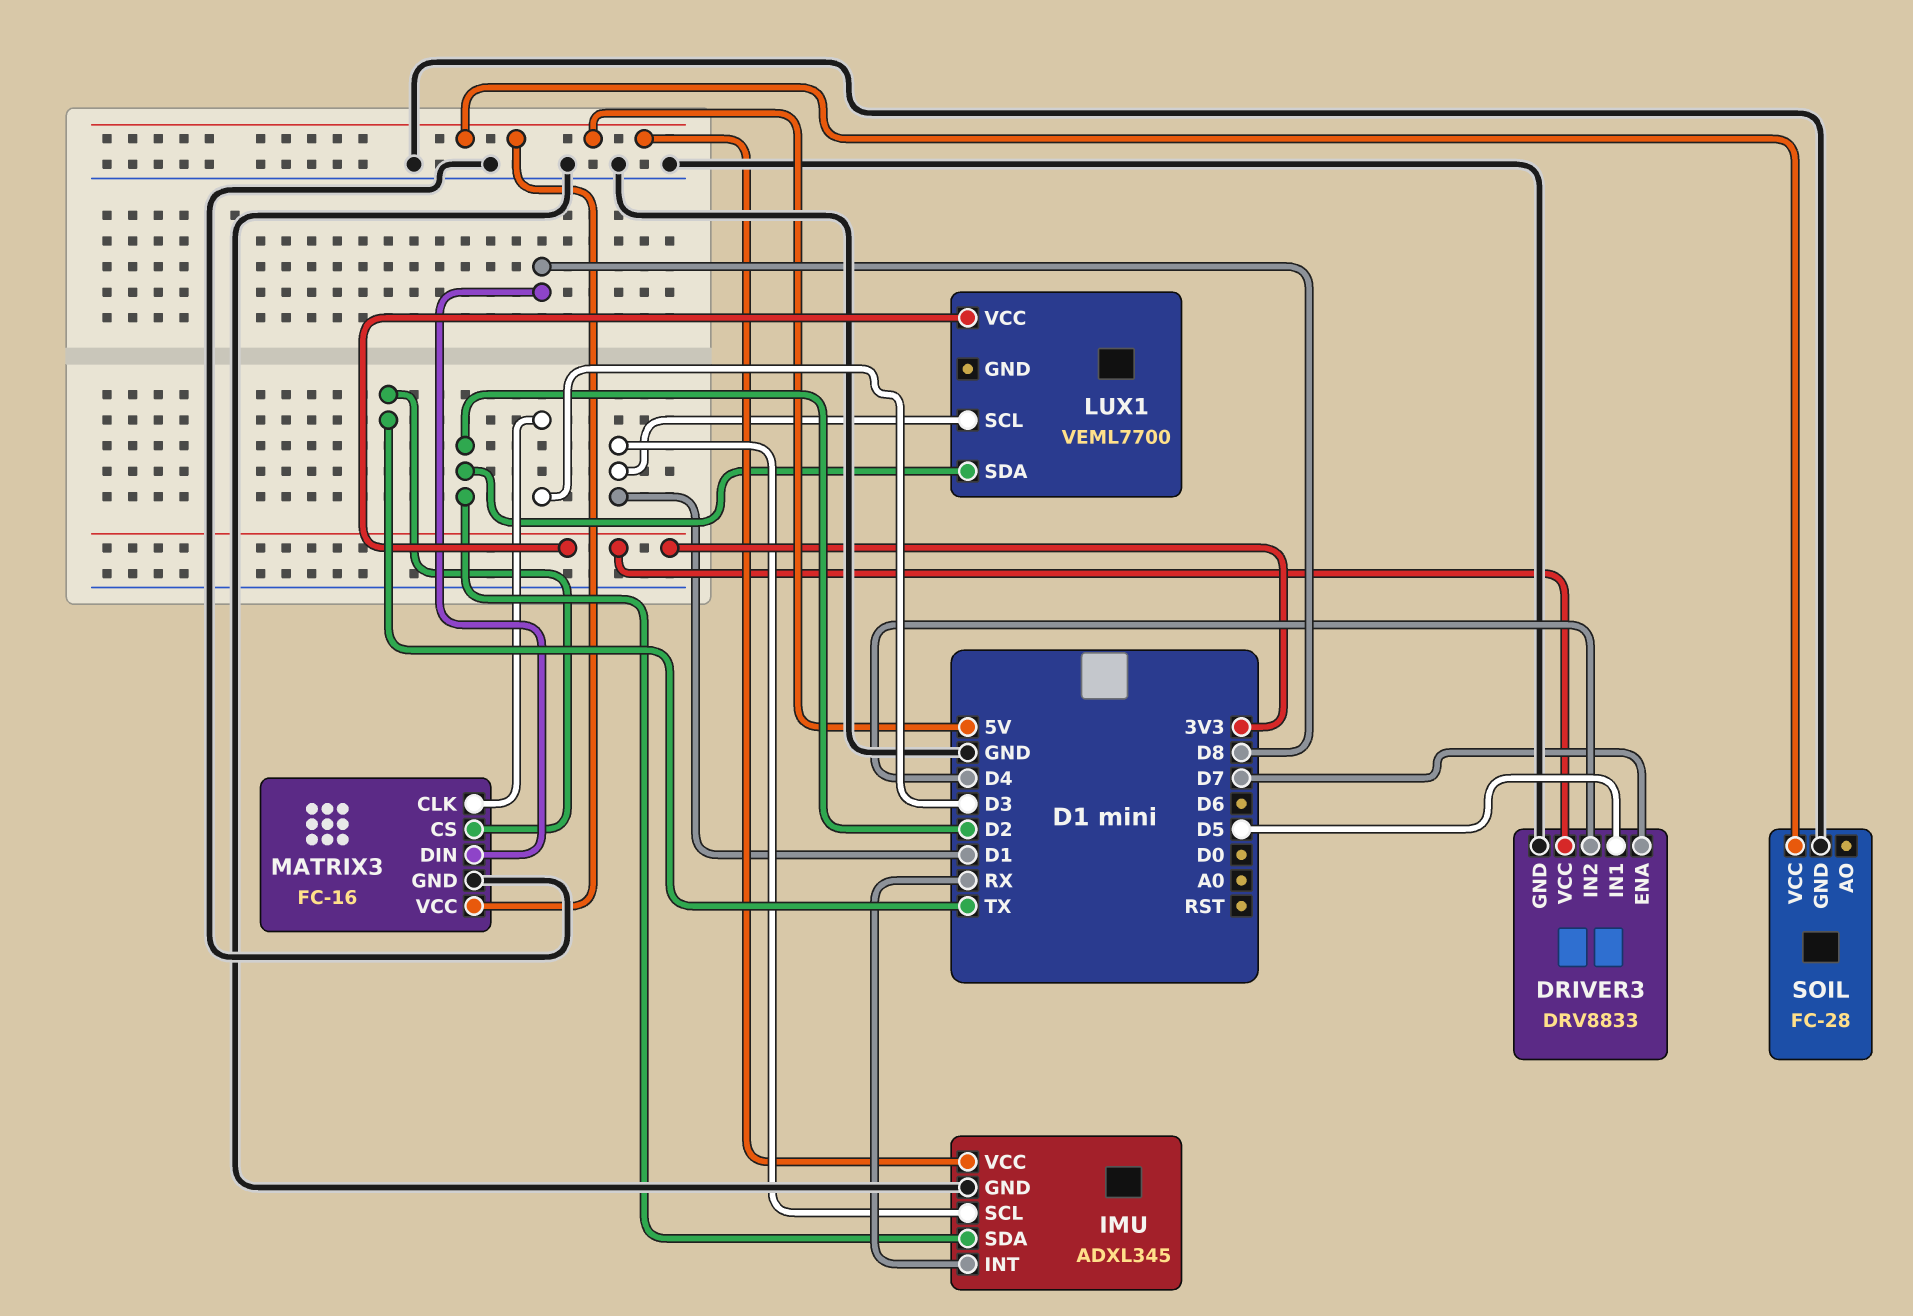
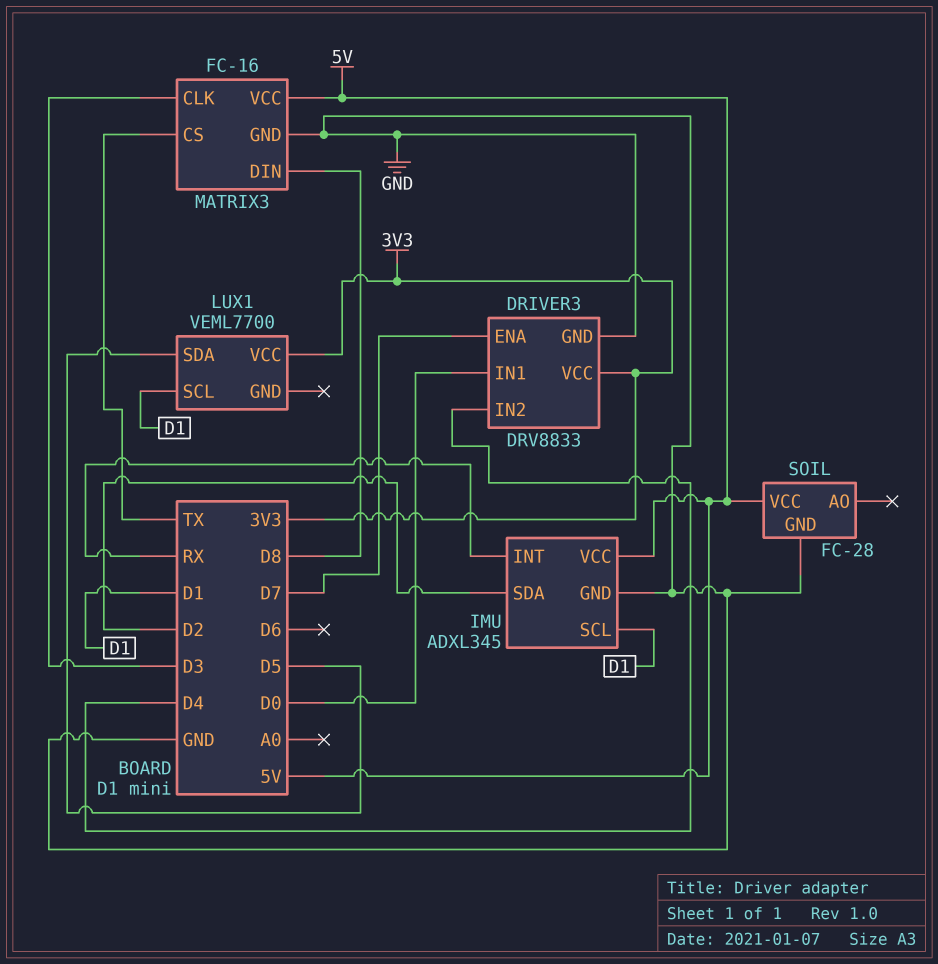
DRIVER3 pin IN1: D5 -> D0
LUX1 pin SDA: D2 -> D5

